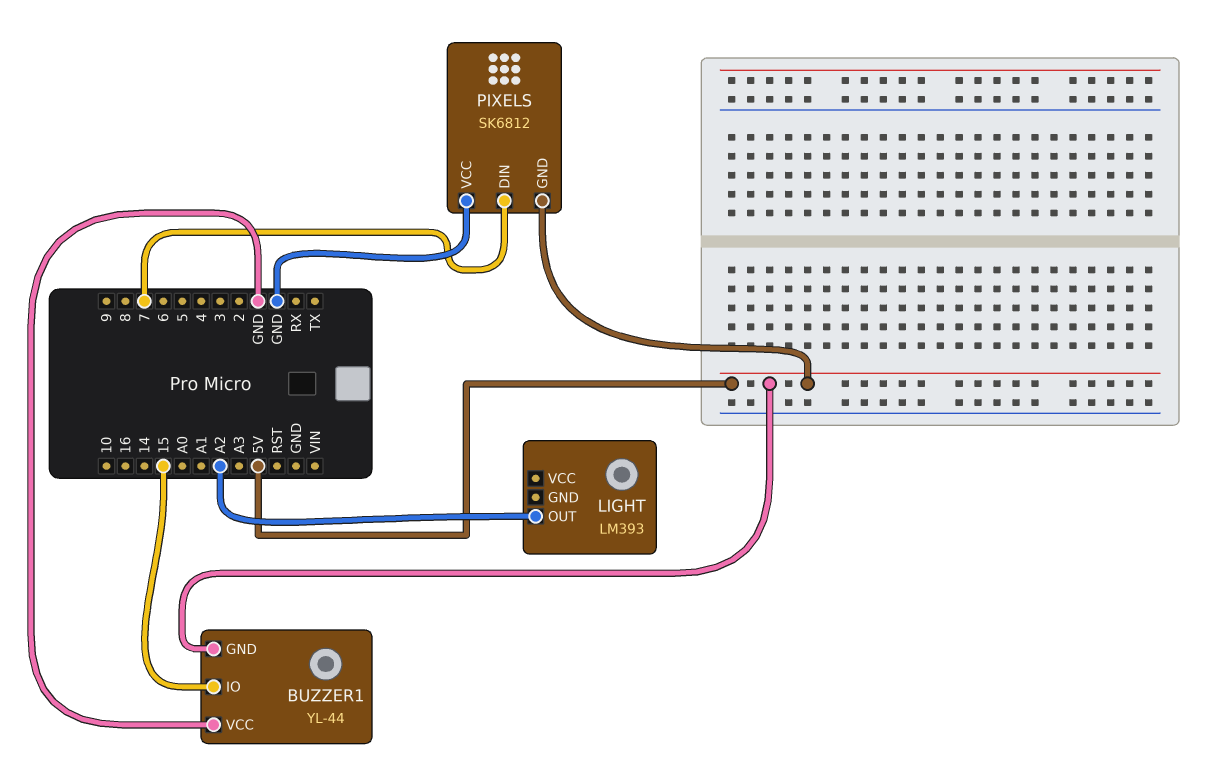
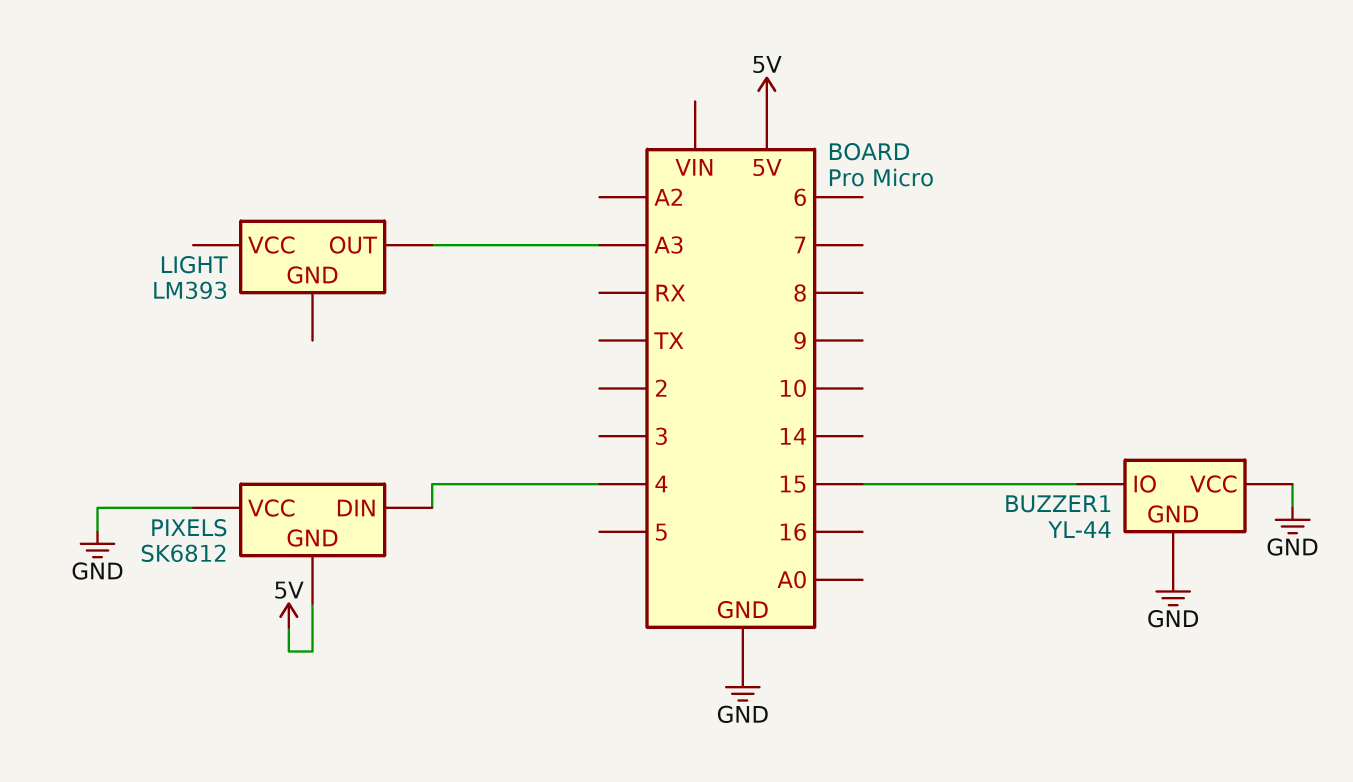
BUZZER1 pin GND: 5V -> GND
LIGHT pin OUT: A2 -> A3
PIXELS pin DIN: 7 -> 4

